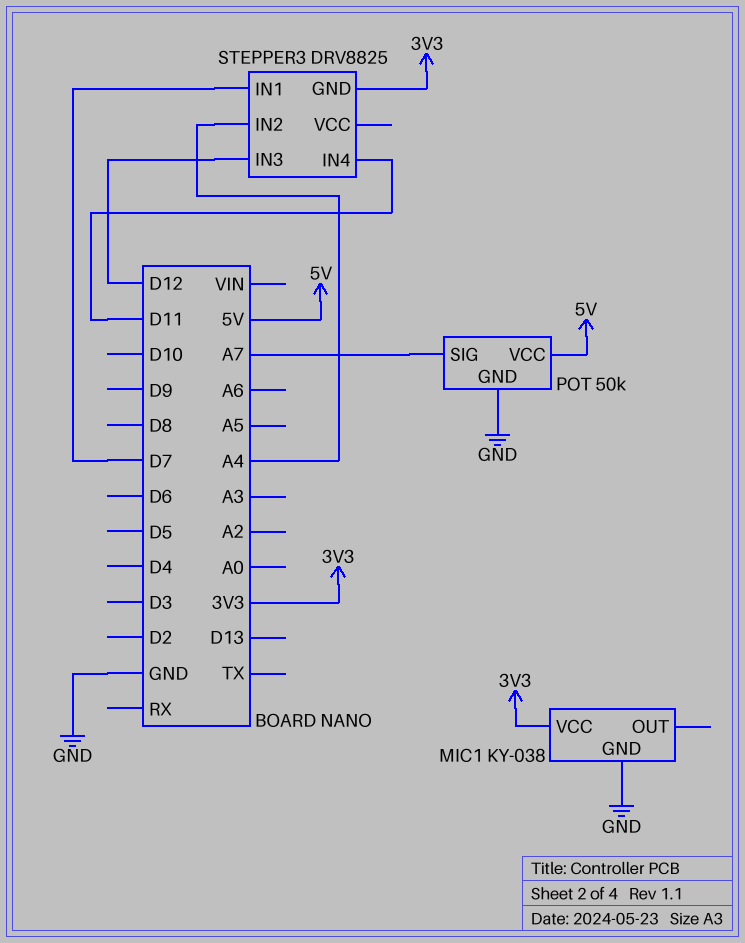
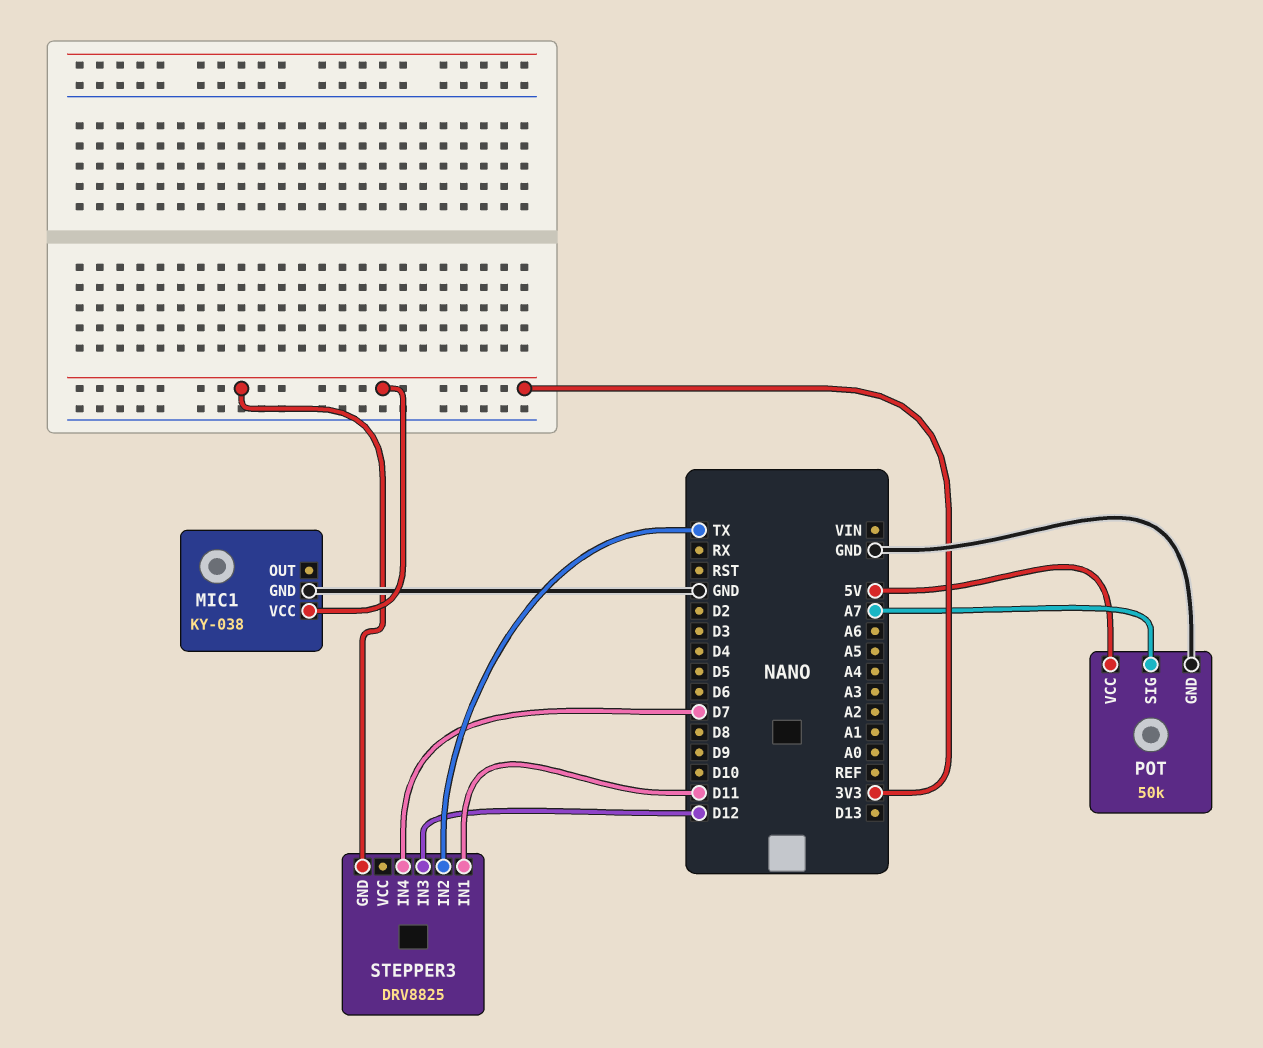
STEPPER3 pin IN1: D7 -> D11
STEPPER3 pin IN2: A4 -> TX
STEPPER3 pin IN4: D11 -> D7

